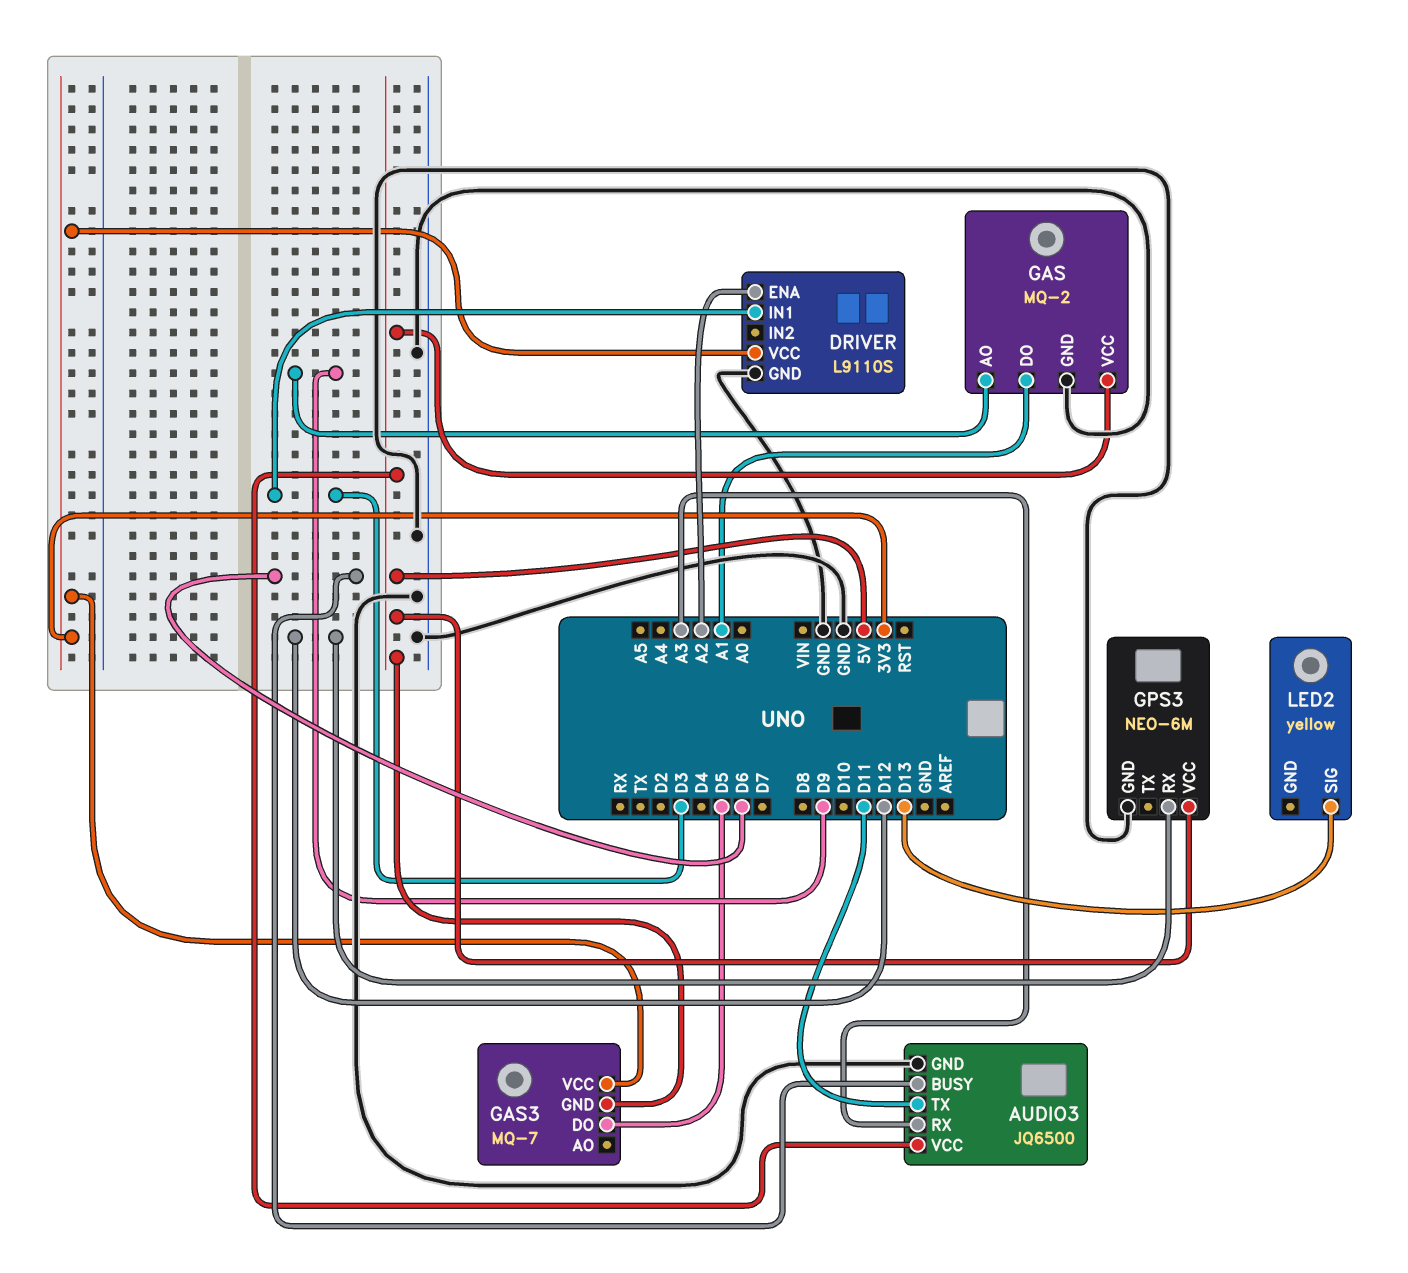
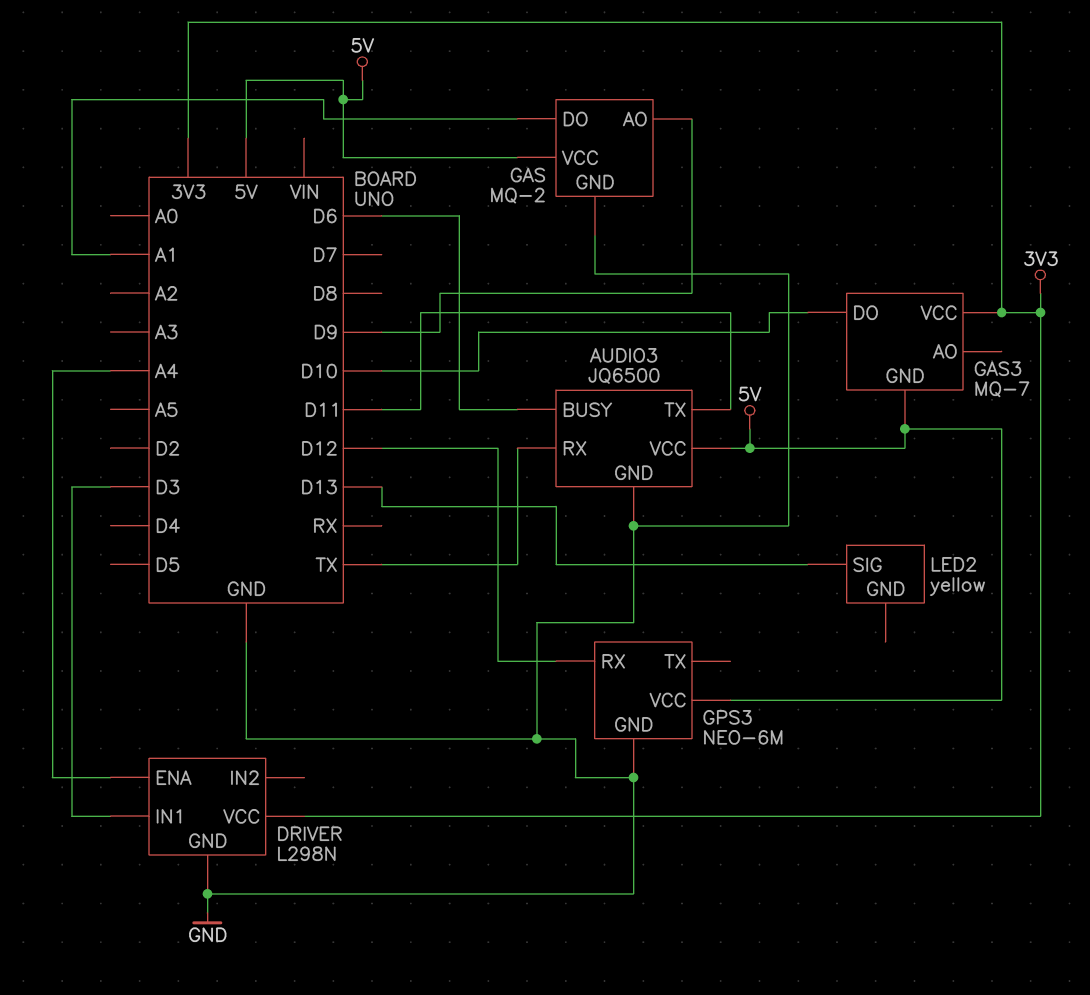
AUDIO3 pin RX: A3 -> TX
DRIVER: L9110S -> L298N
DRIVER pin ENA: A2 -> A4
GAS3 pin DO: D5 -> D10

